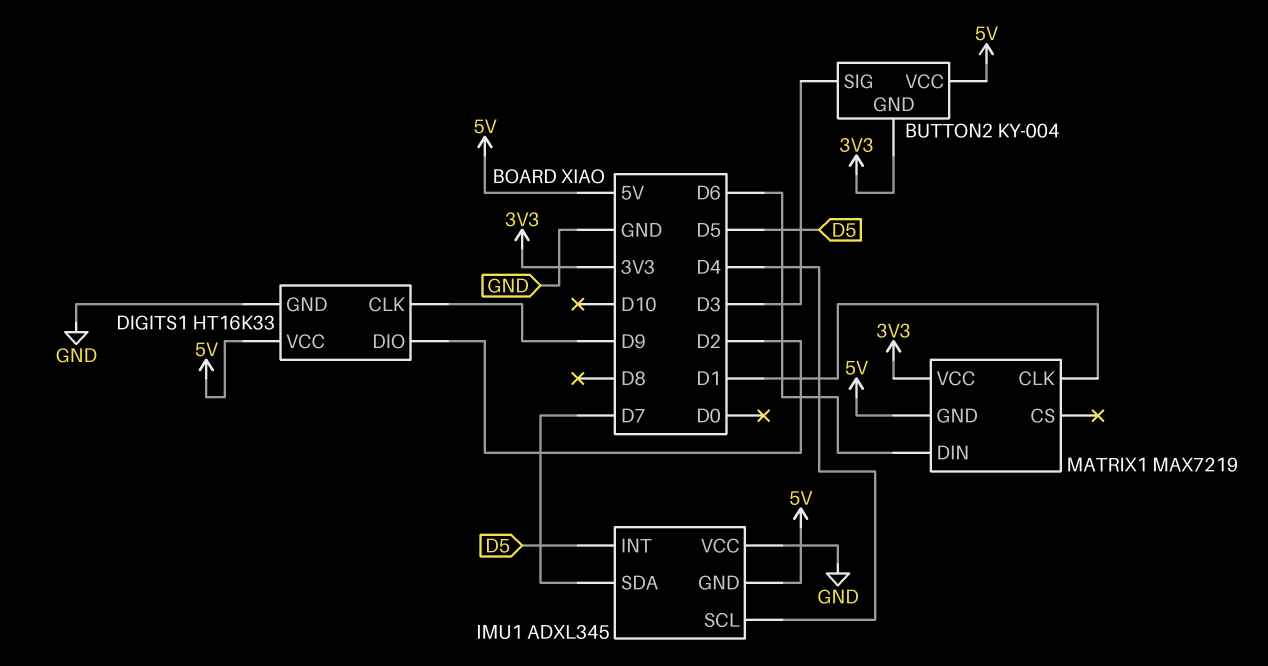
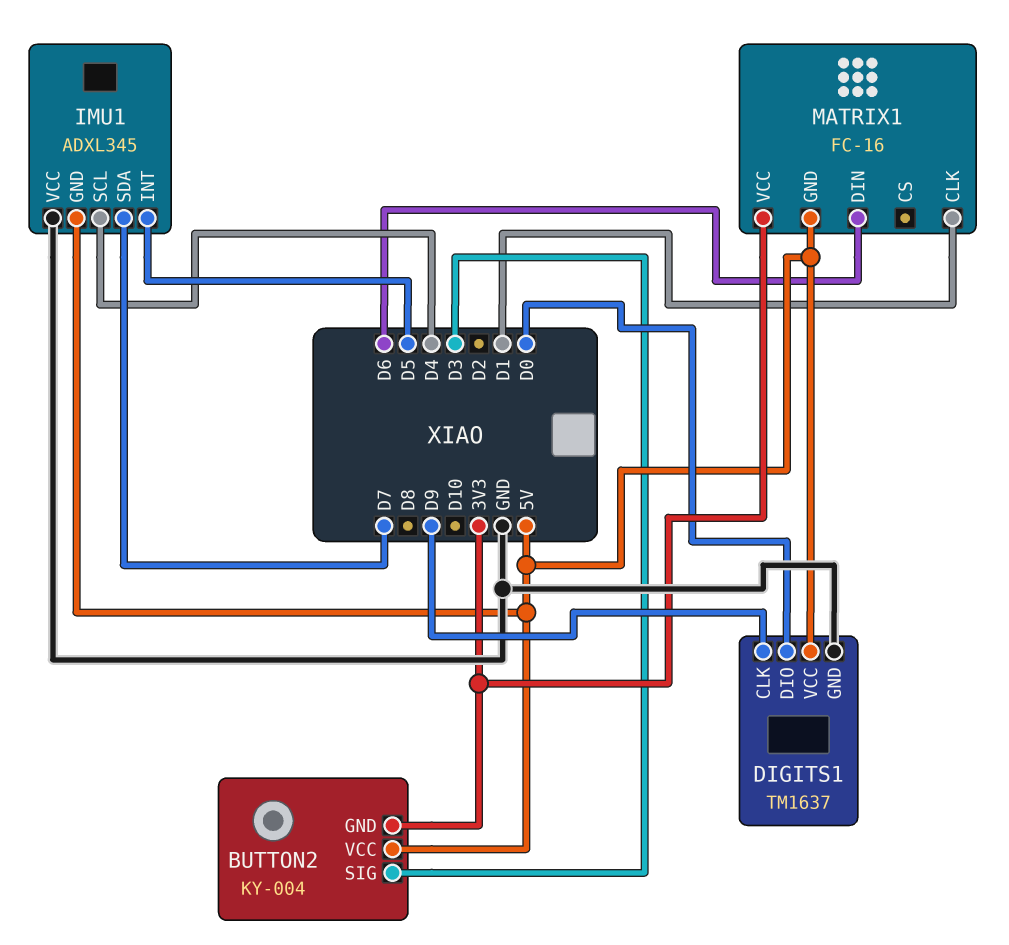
DIGITS1: HT16K33 -> TM1637
DIGITS1 pin DIO: D2 -> D0
MATRIX1: MAX7219 -> FC-16

